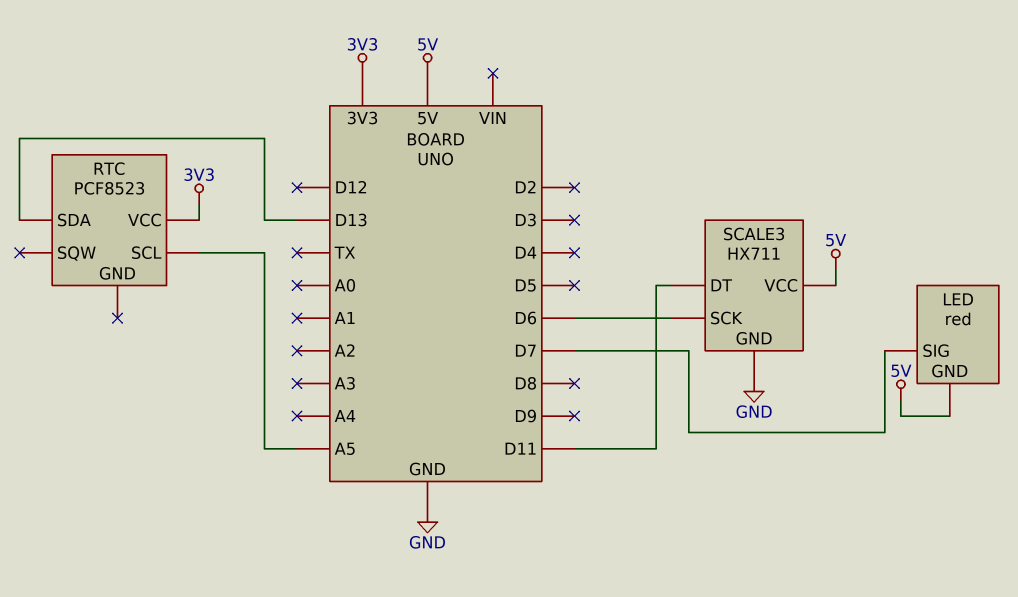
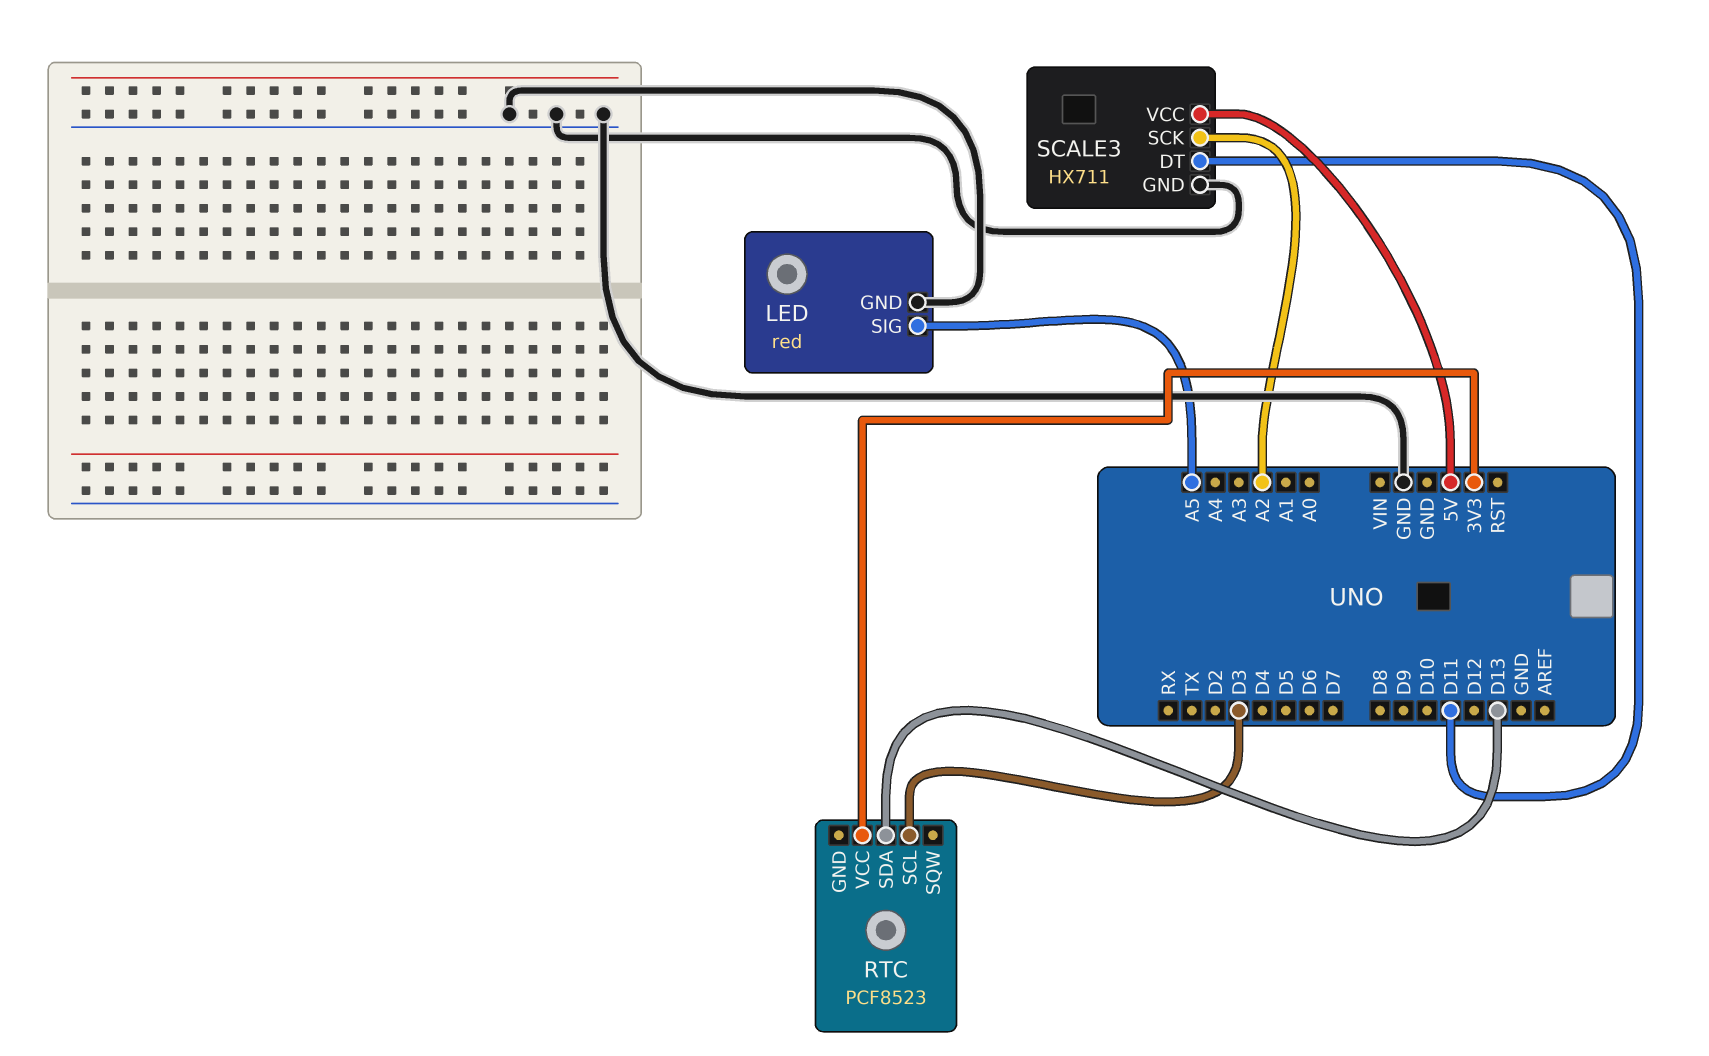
LED pin GND: 5V -> GND
LED pin SIG: D7 -> A5
RTC pin SCL: A5 -> D3
SCALE3 pin SCK: D6 -> A2

